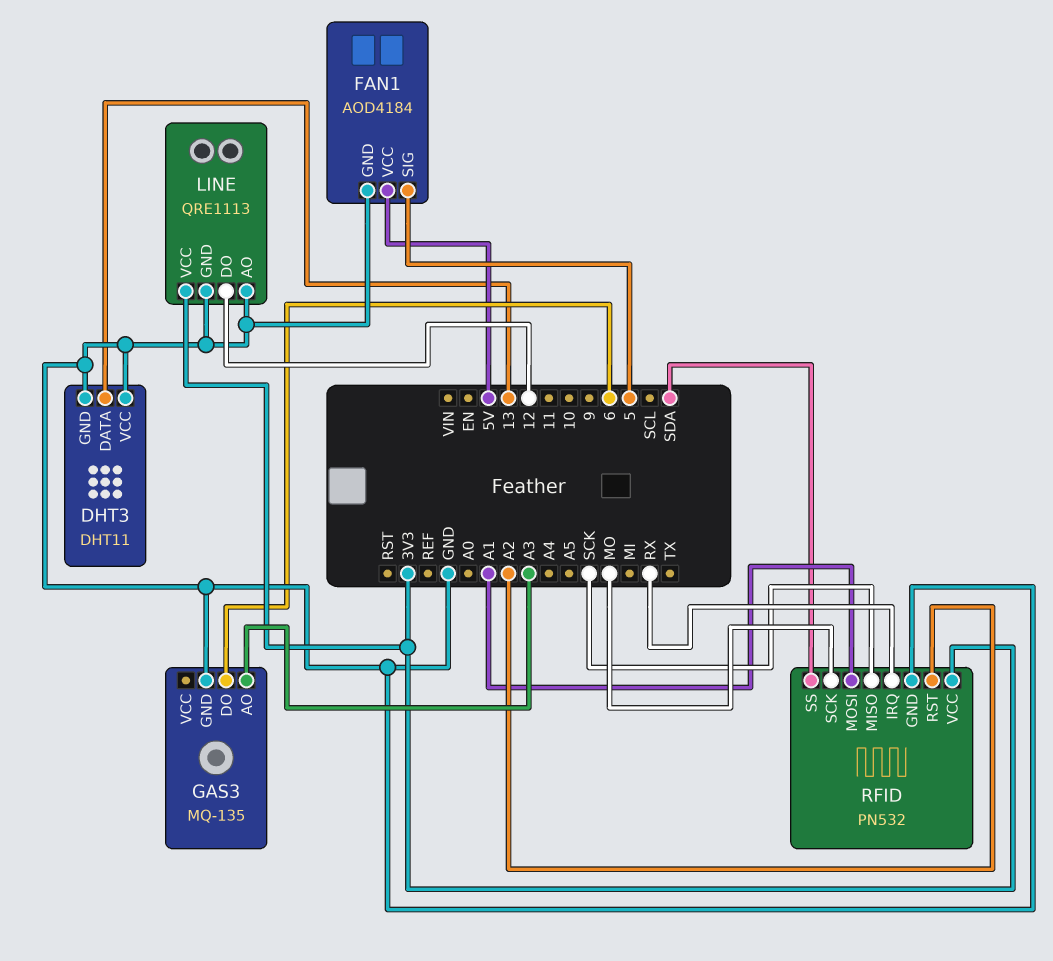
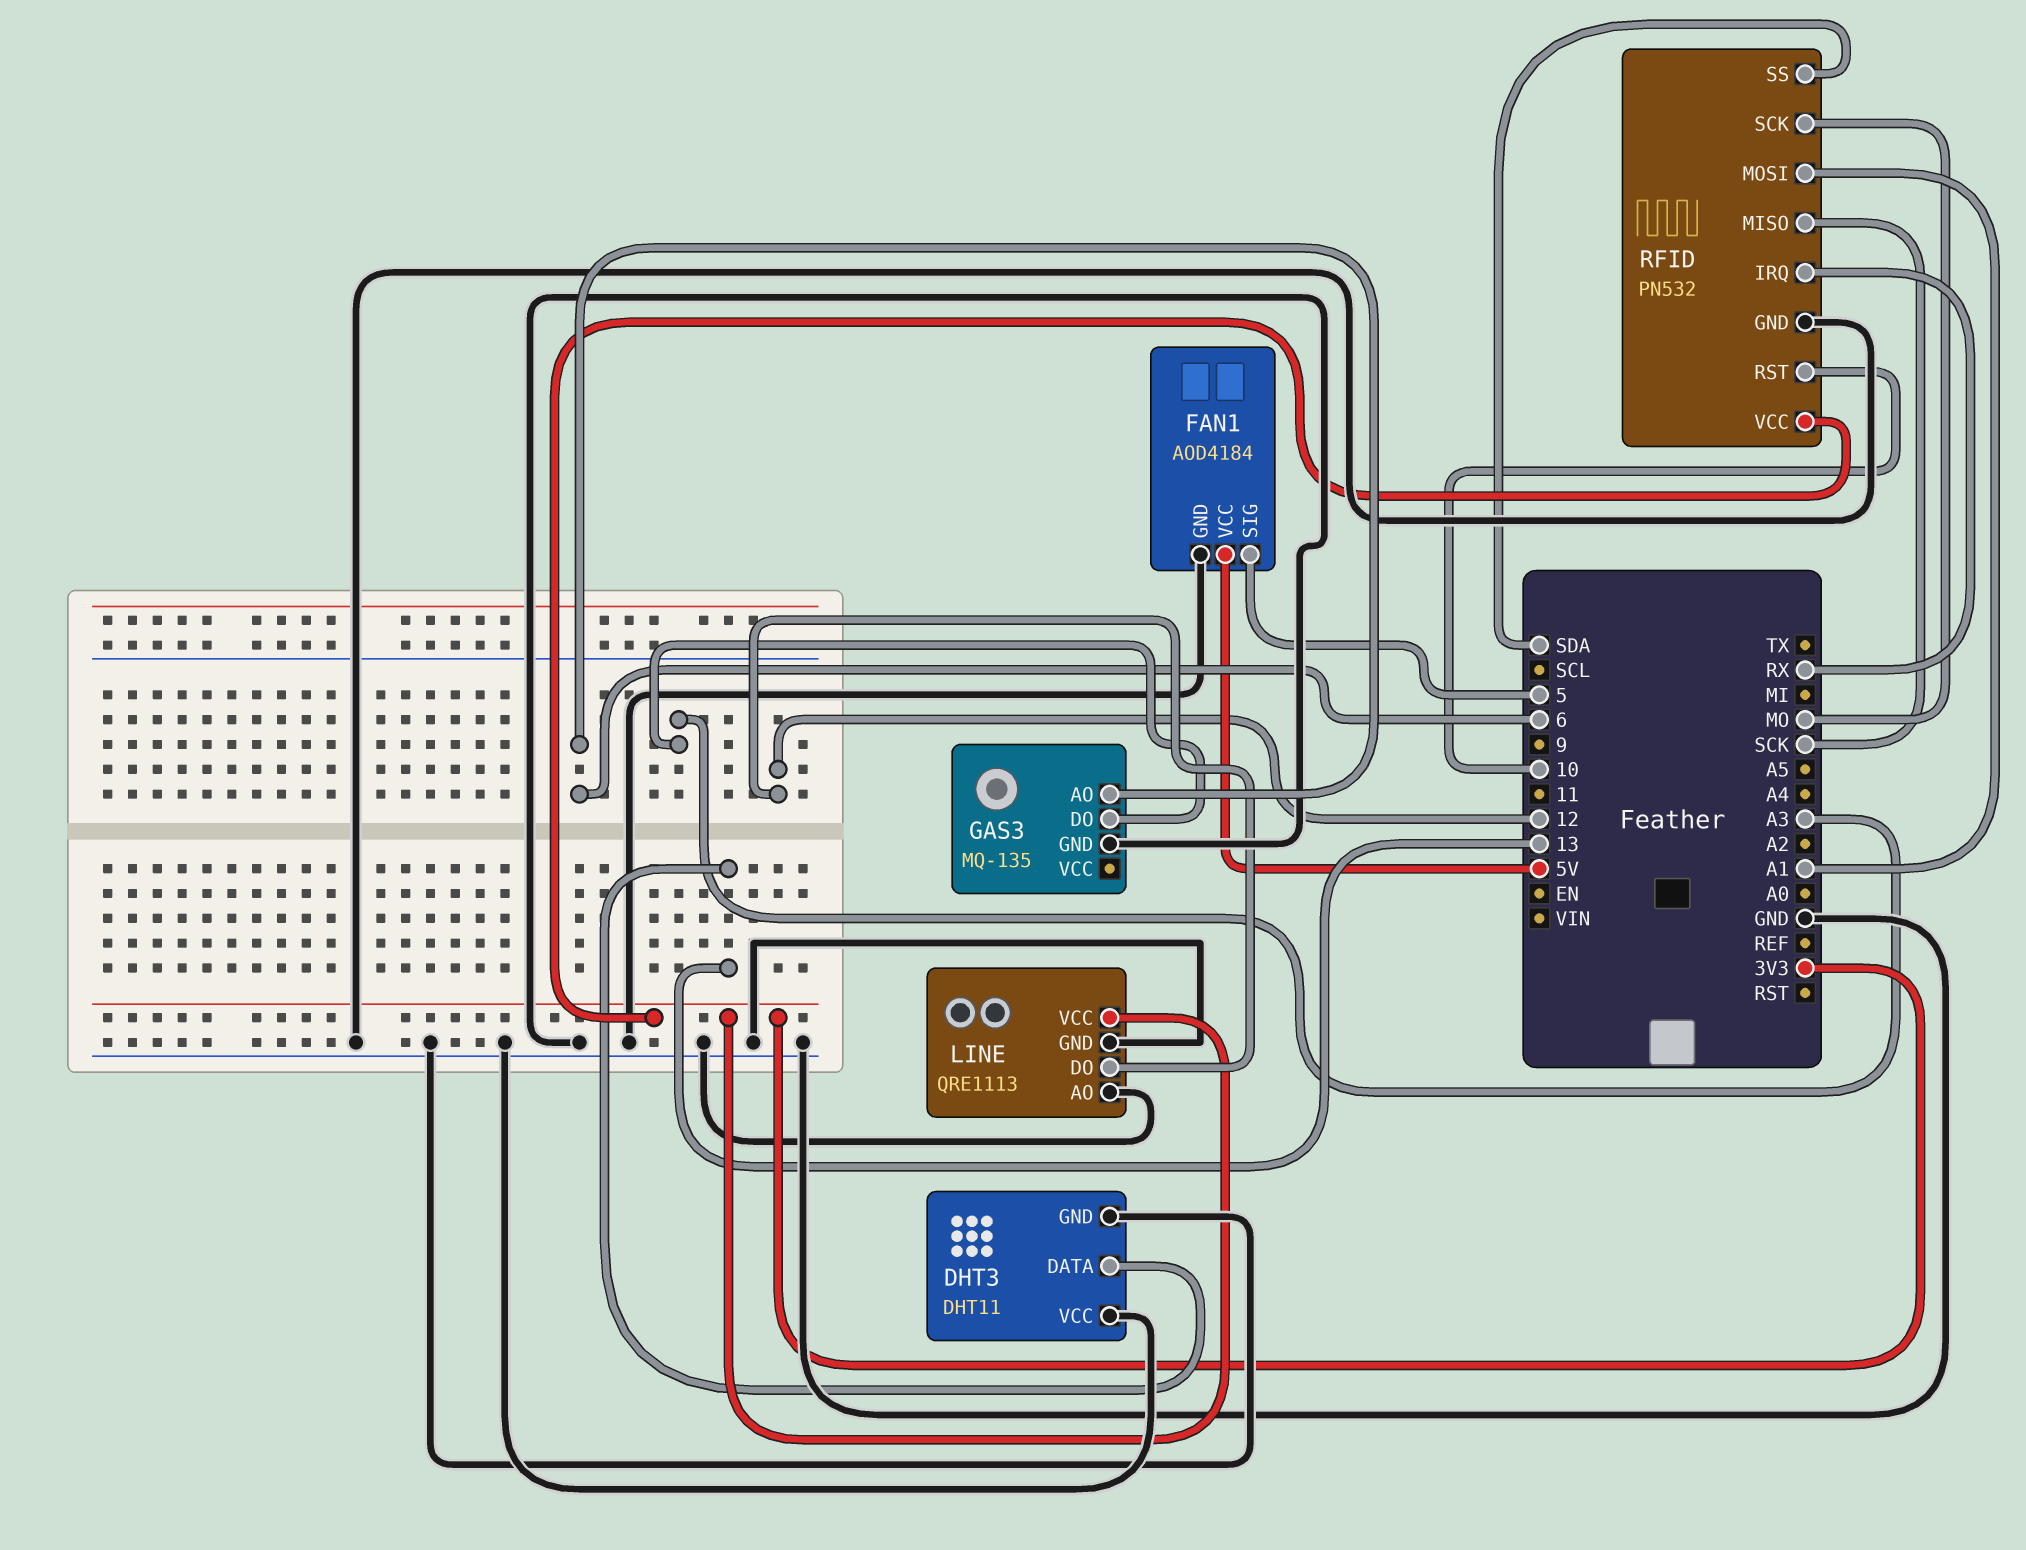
GAS3 pin AO: A3 -> 6
GAS3 pin DO: 6 -> A3
RFID pin RST: A2 -> 10

